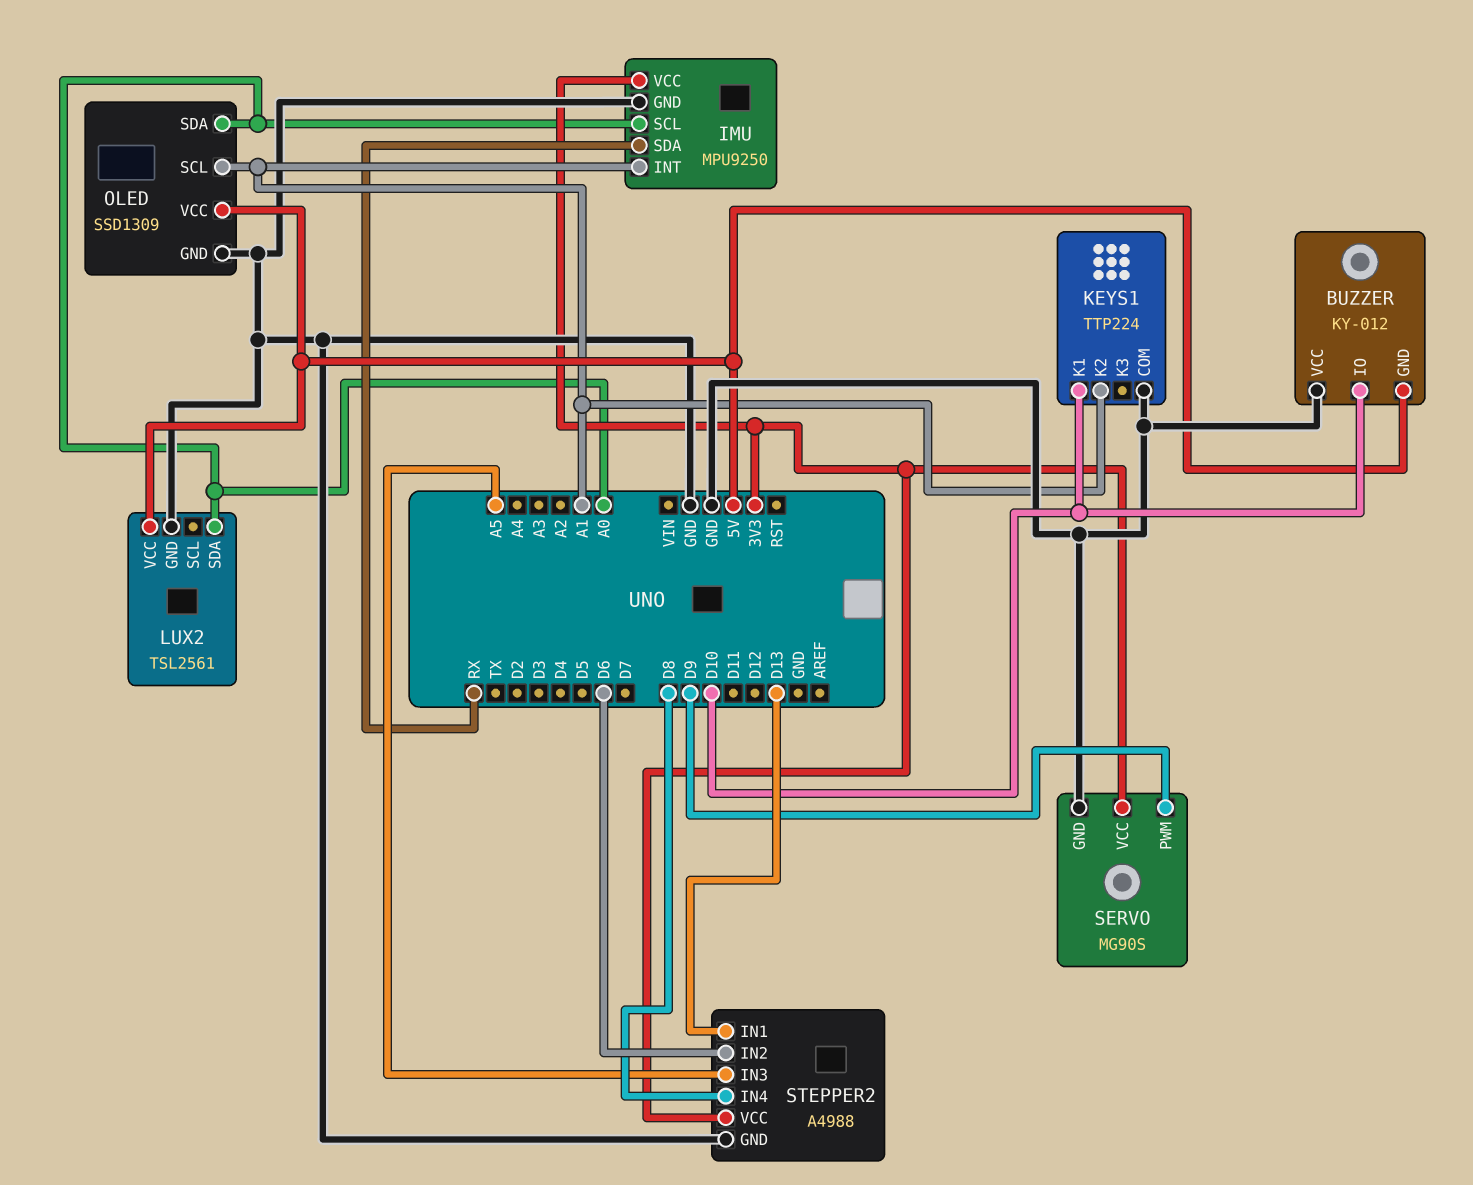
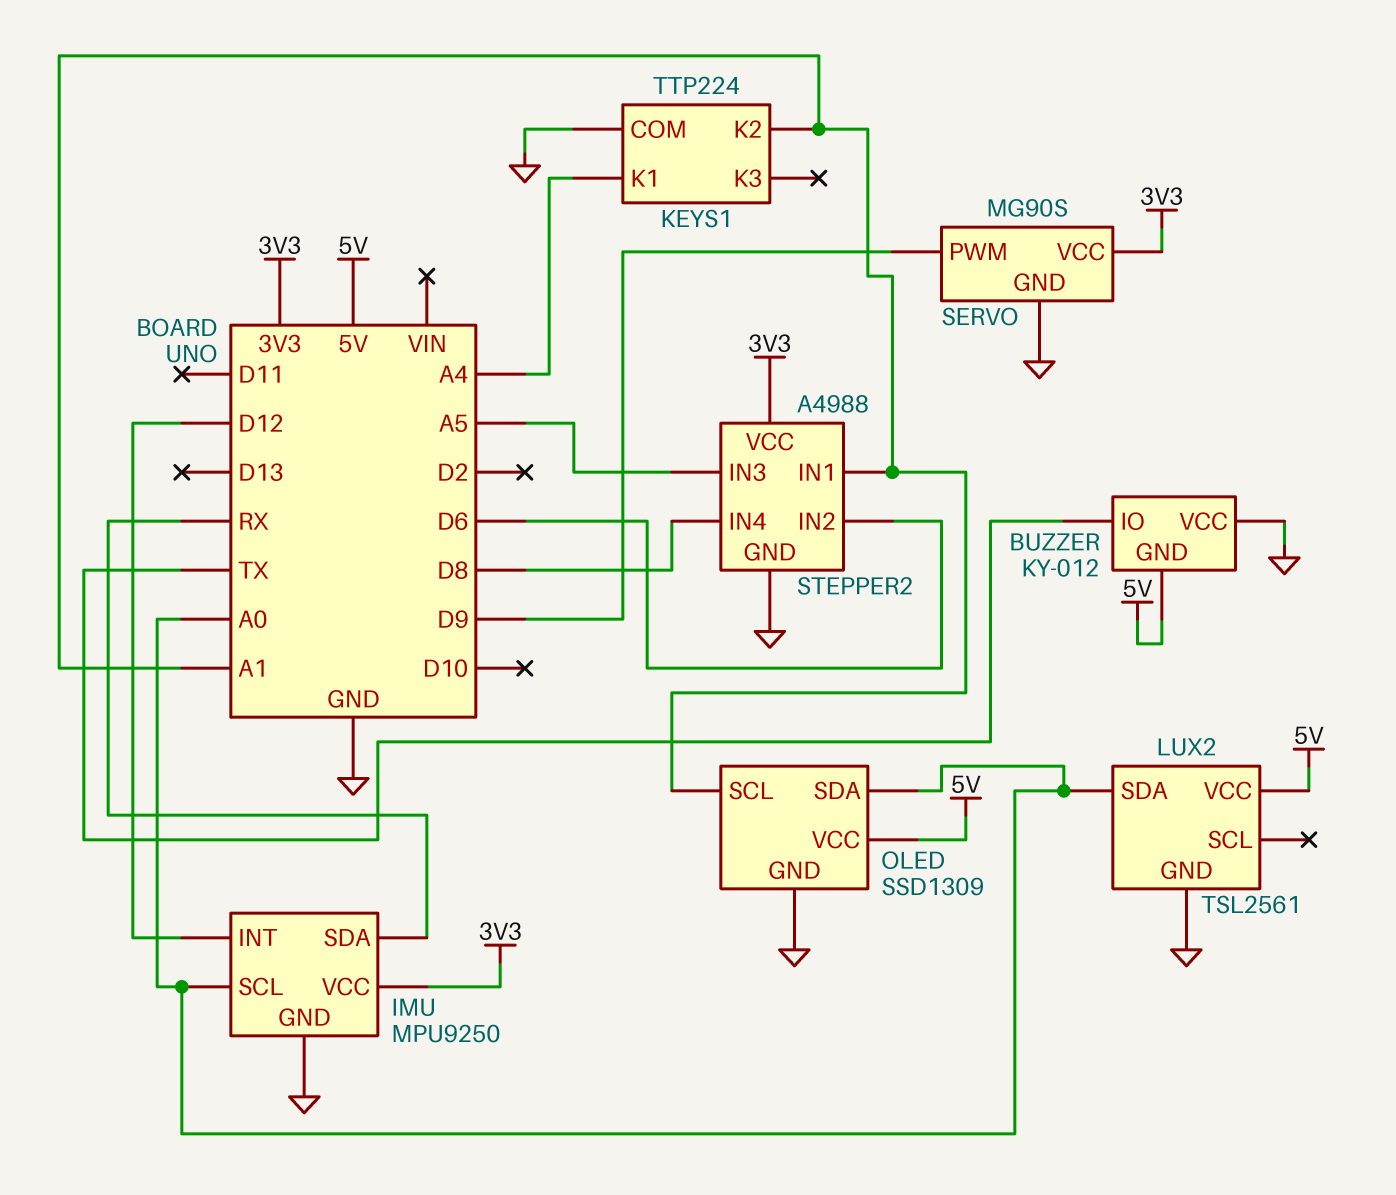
BUZZER pin IO: D10 -> TX
IMU pin INT: A1 -> D12
KEYS1 pin K1: D10 -> A4
STEPPER2 pin IN1: D13 -> A1

